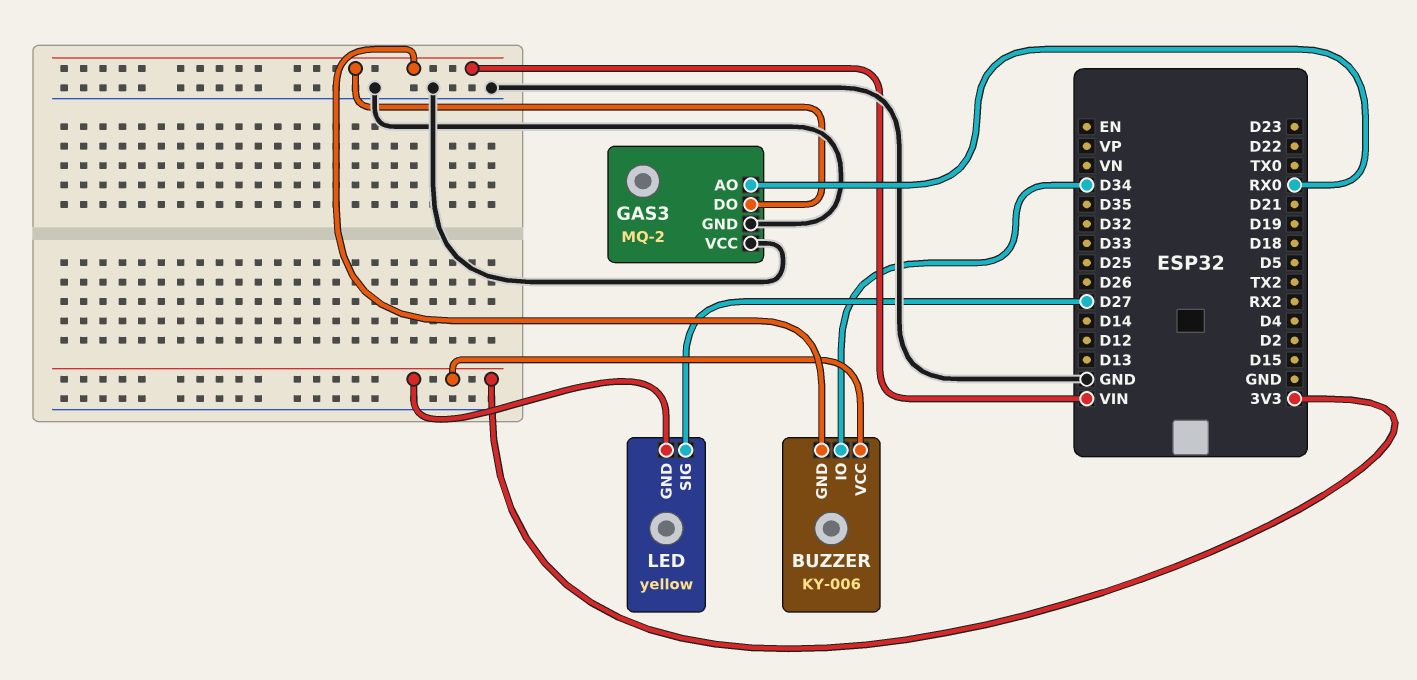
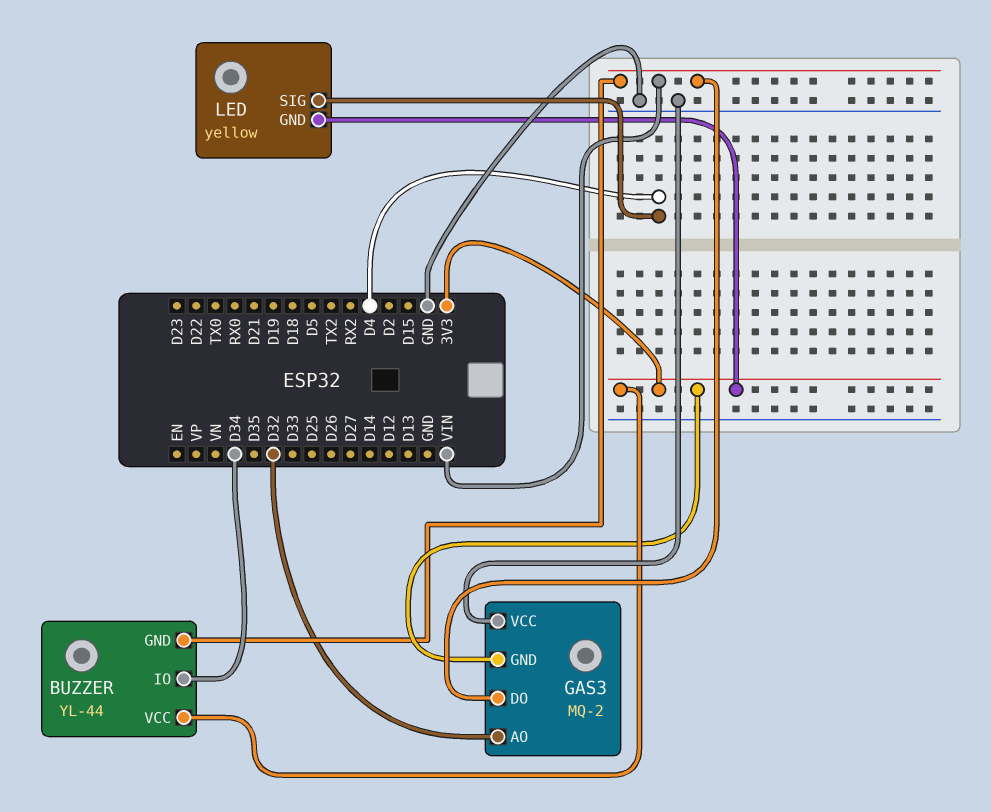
BUZZER: KY-006 -> YL-44
GAS3 pin AO: RX0 -> D32
GAS3 pin GND: GND -> 3V3
LED pin SIG: D27 -> D4

